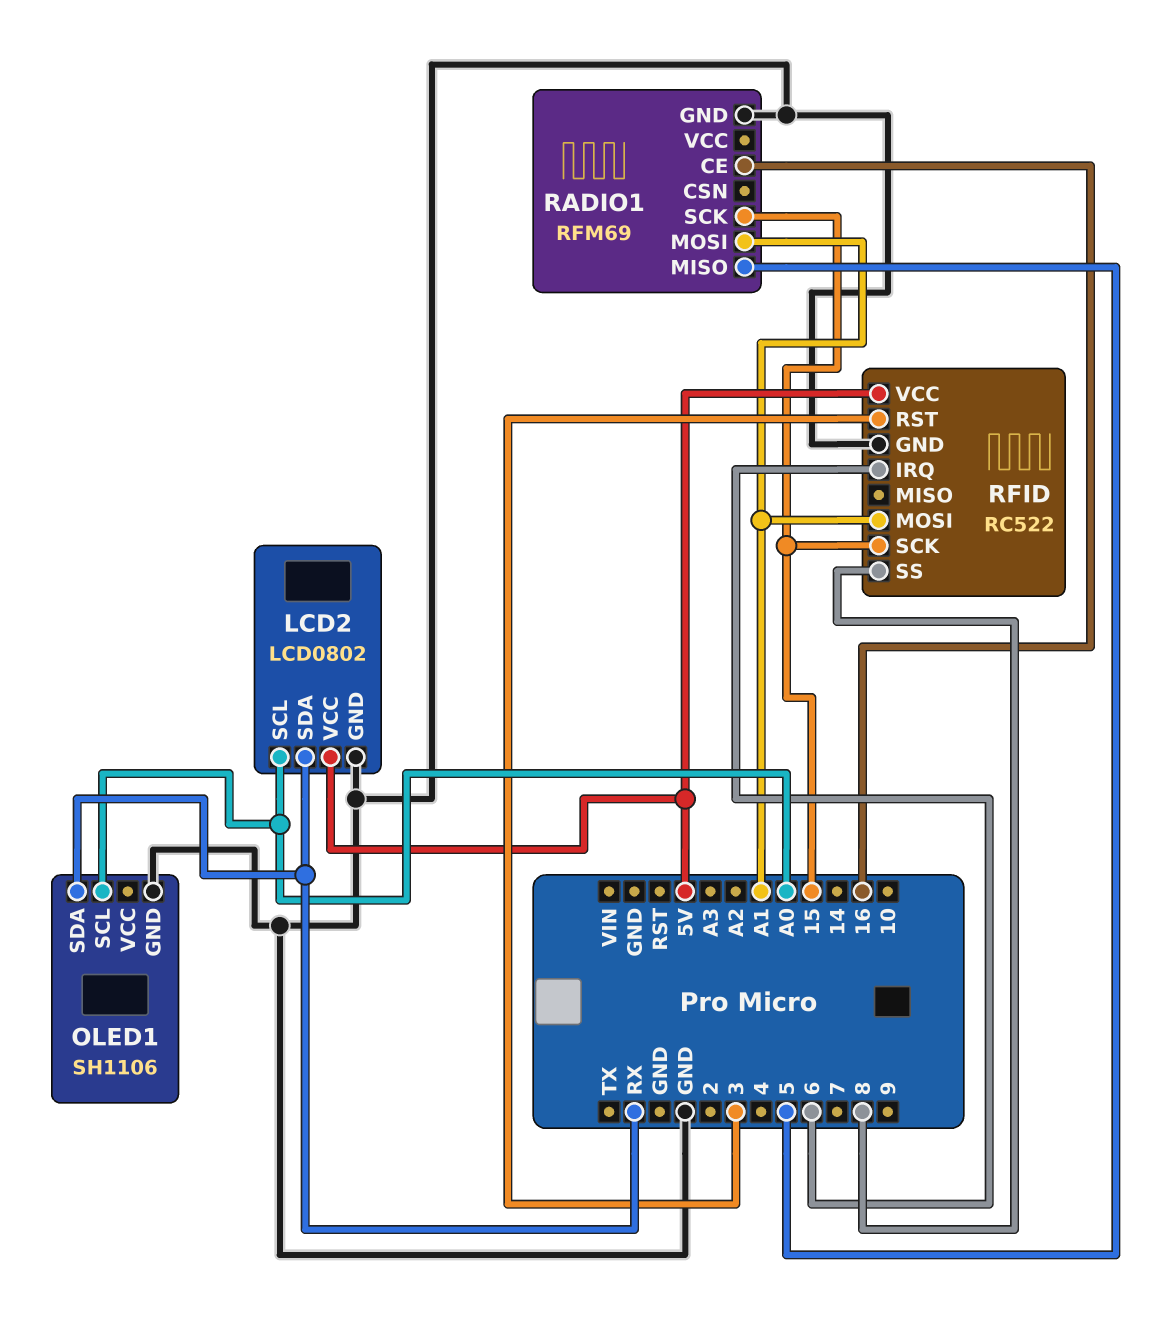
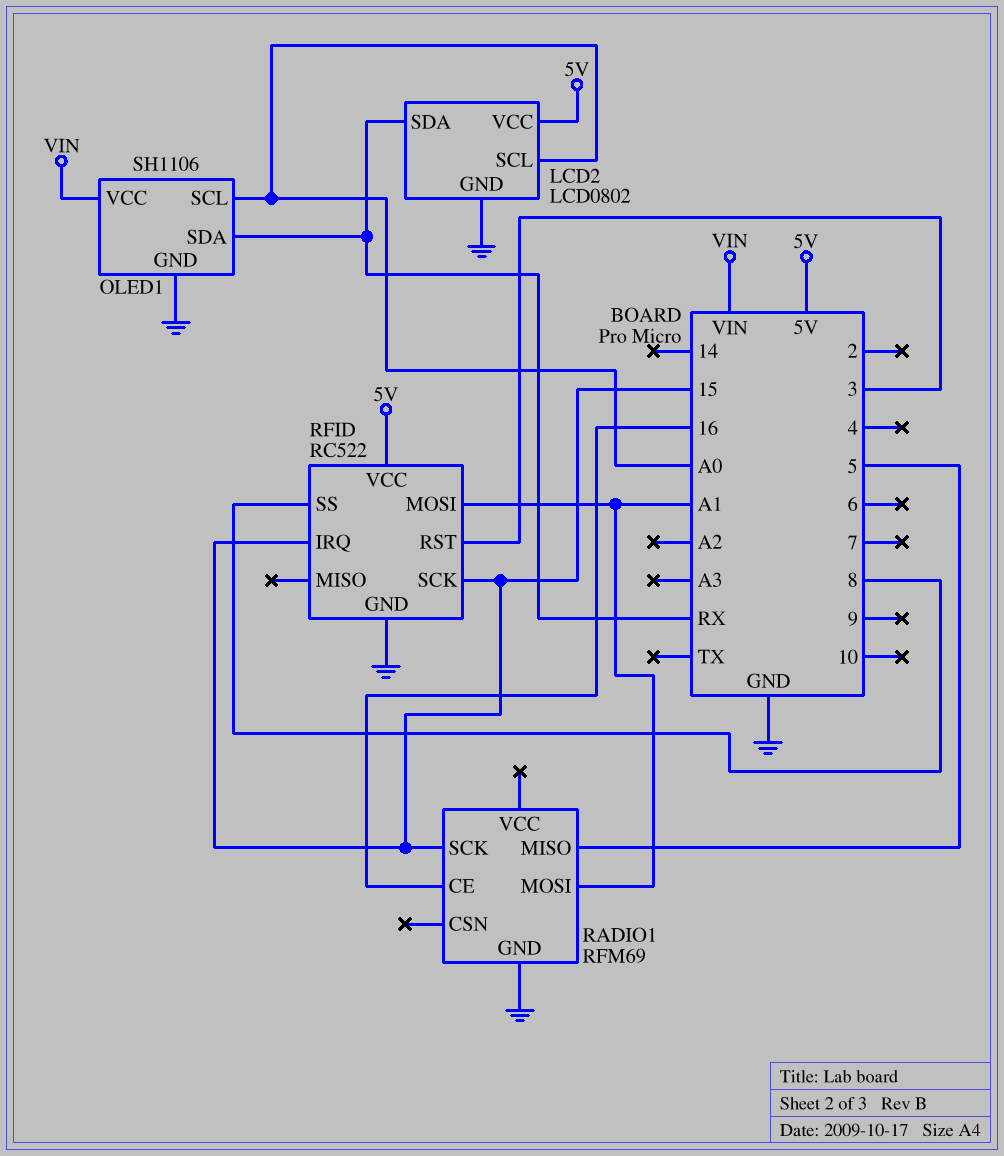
OLED1 pin VCC: none -> VIN
RFID pin IRQ: 6 -> 15

